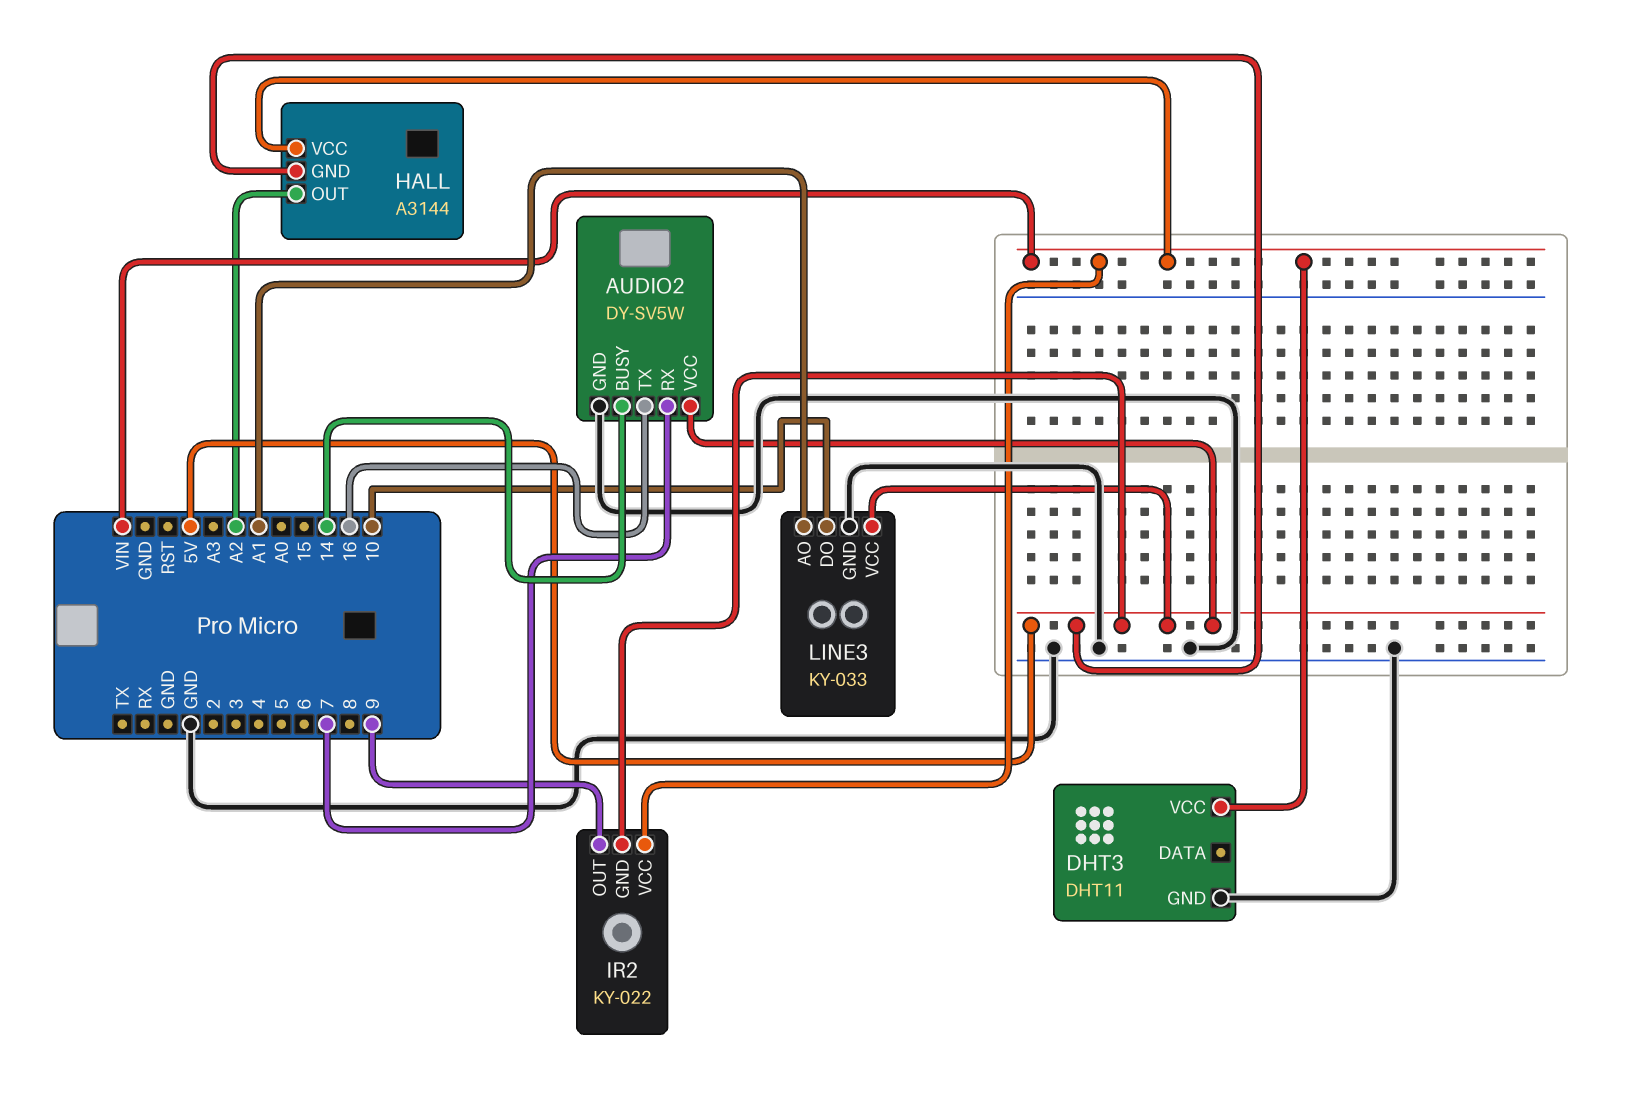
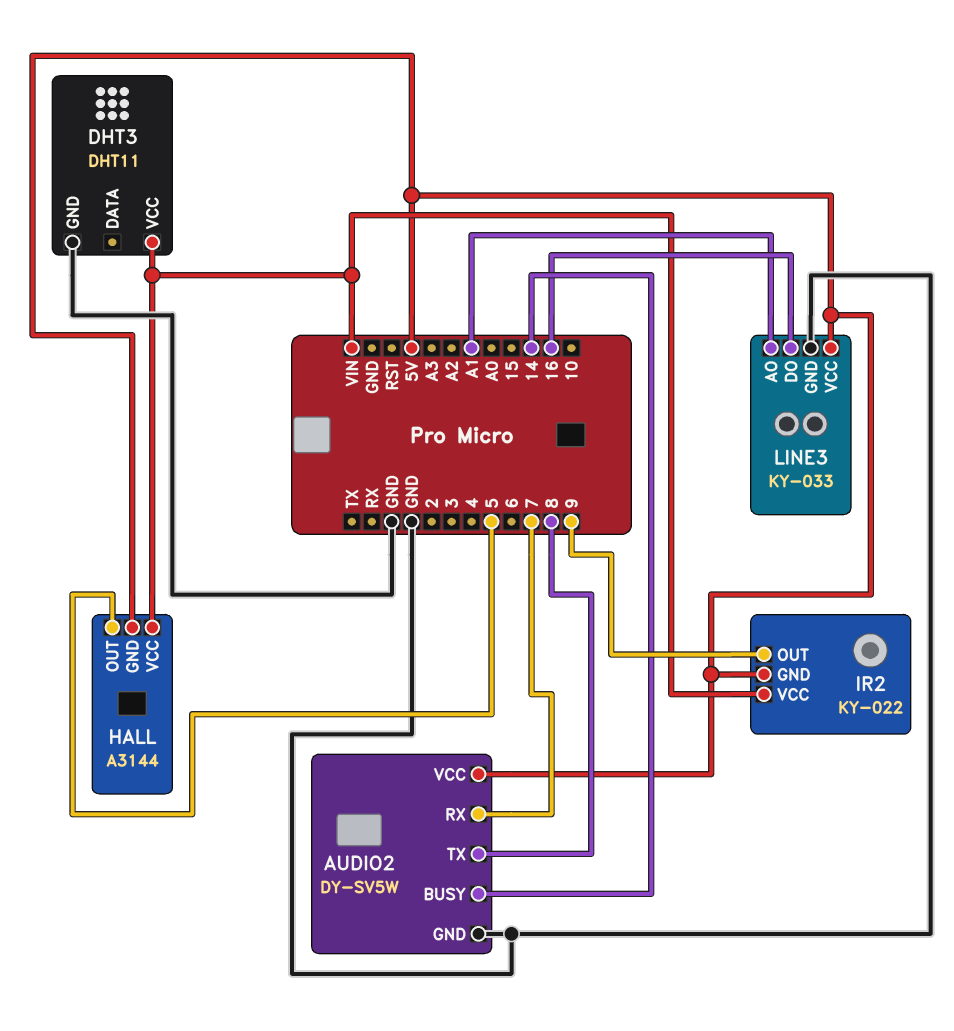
AUDIO2 pin TX: 16 -> 8
HALL pin OUT: A2 -> 5
LINE3 pin DO: 10 -> 16

